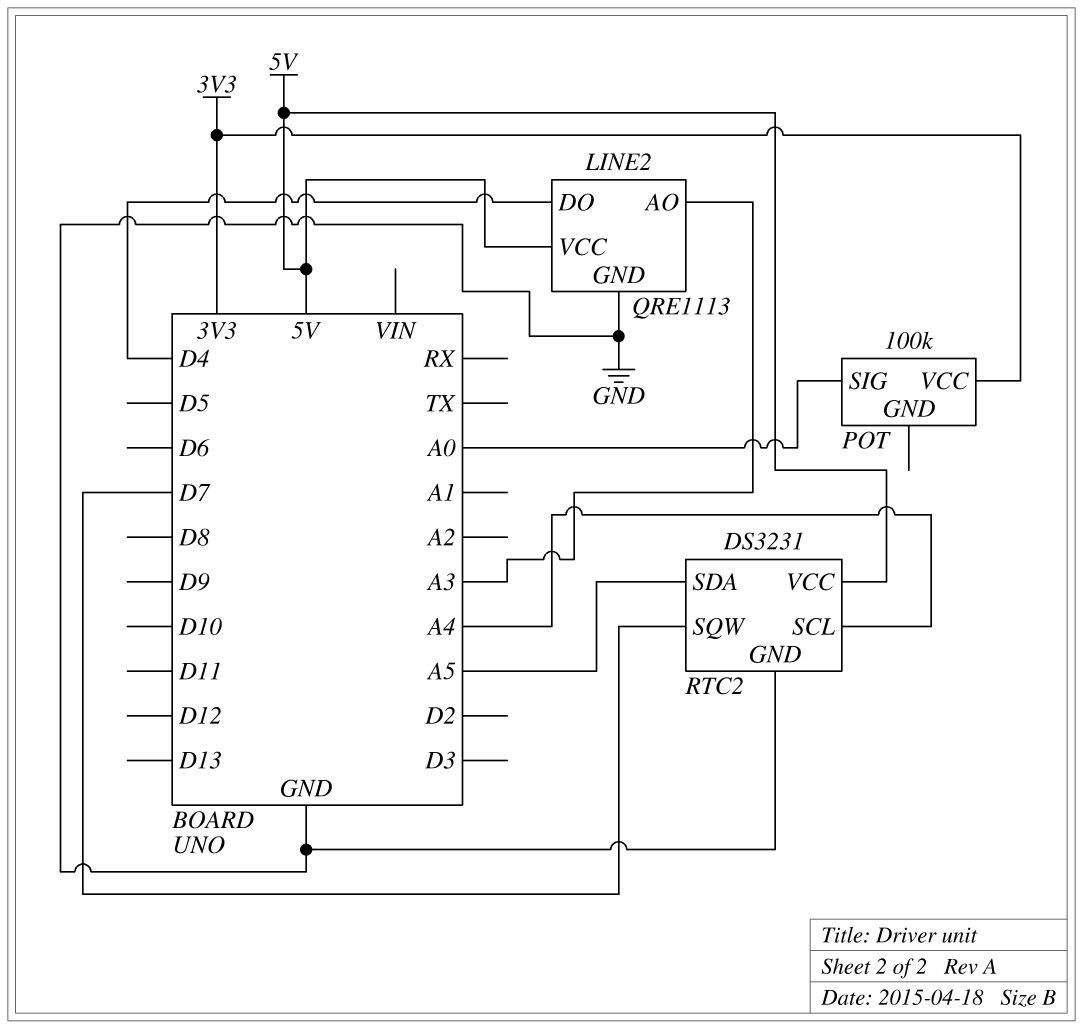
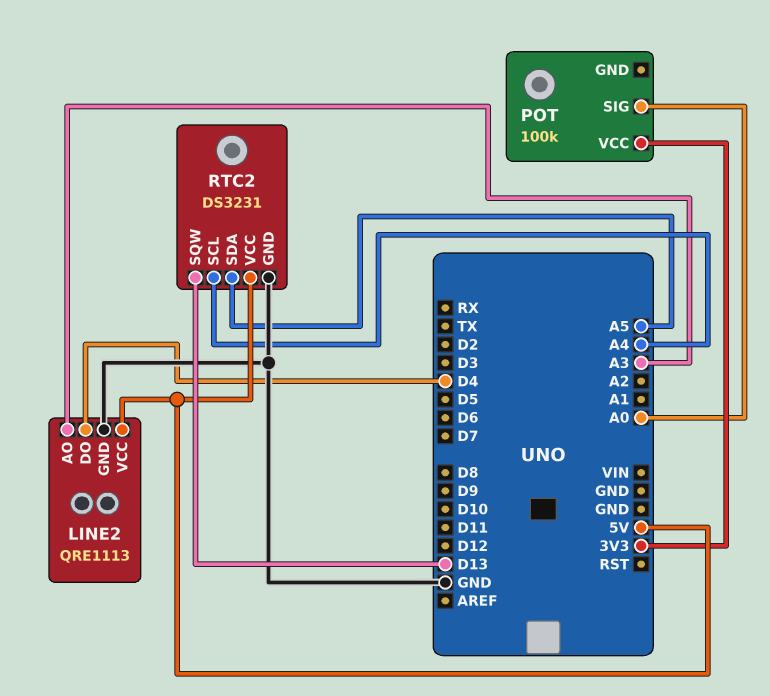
RTC2 pin SQW: D7 -> D13

